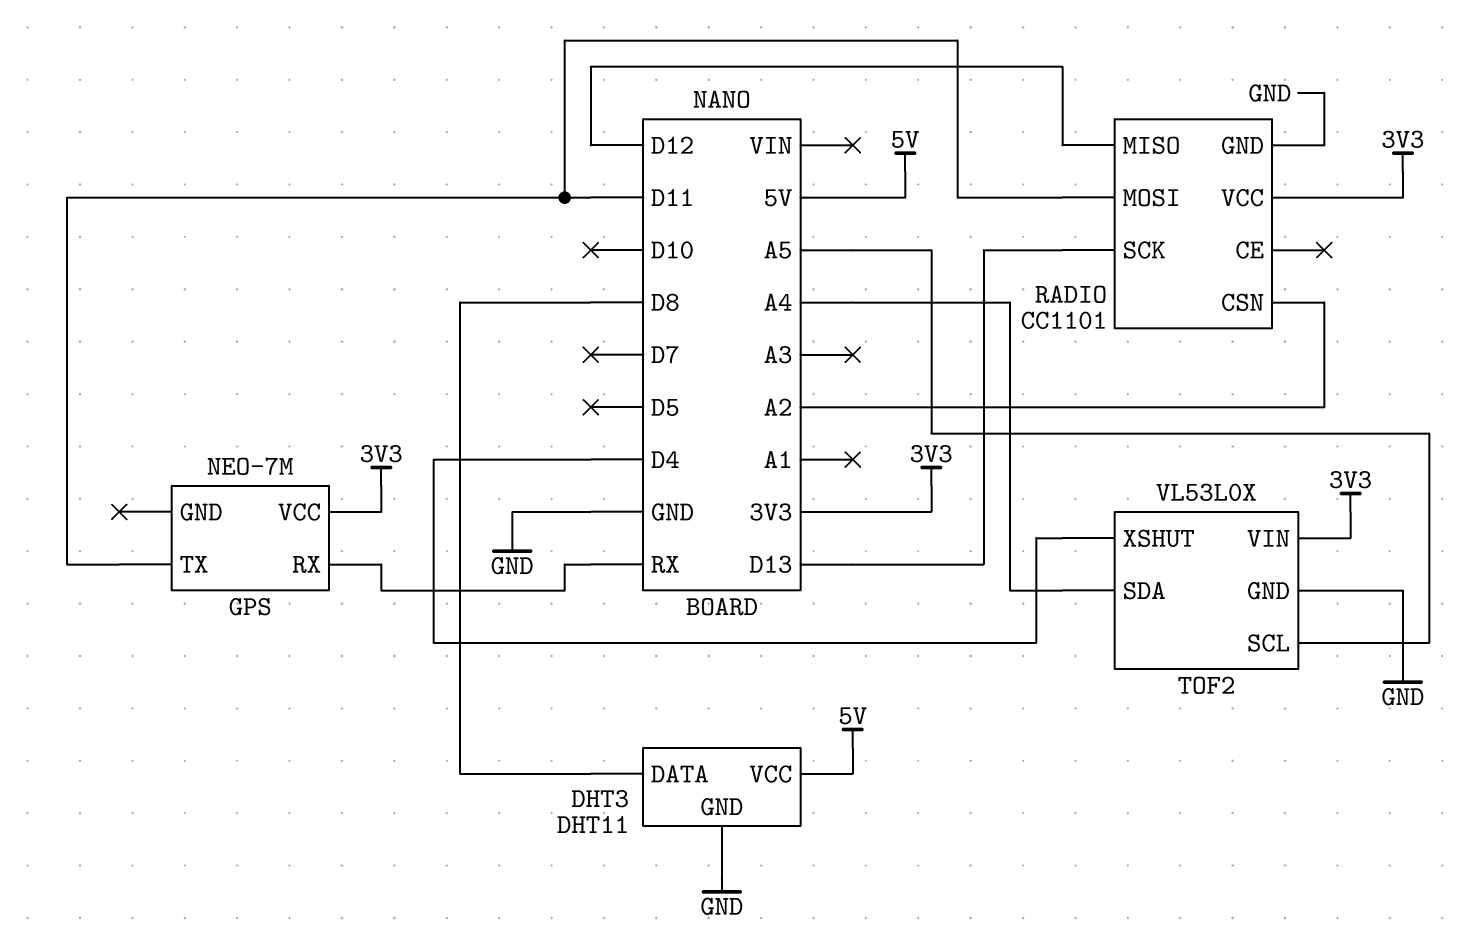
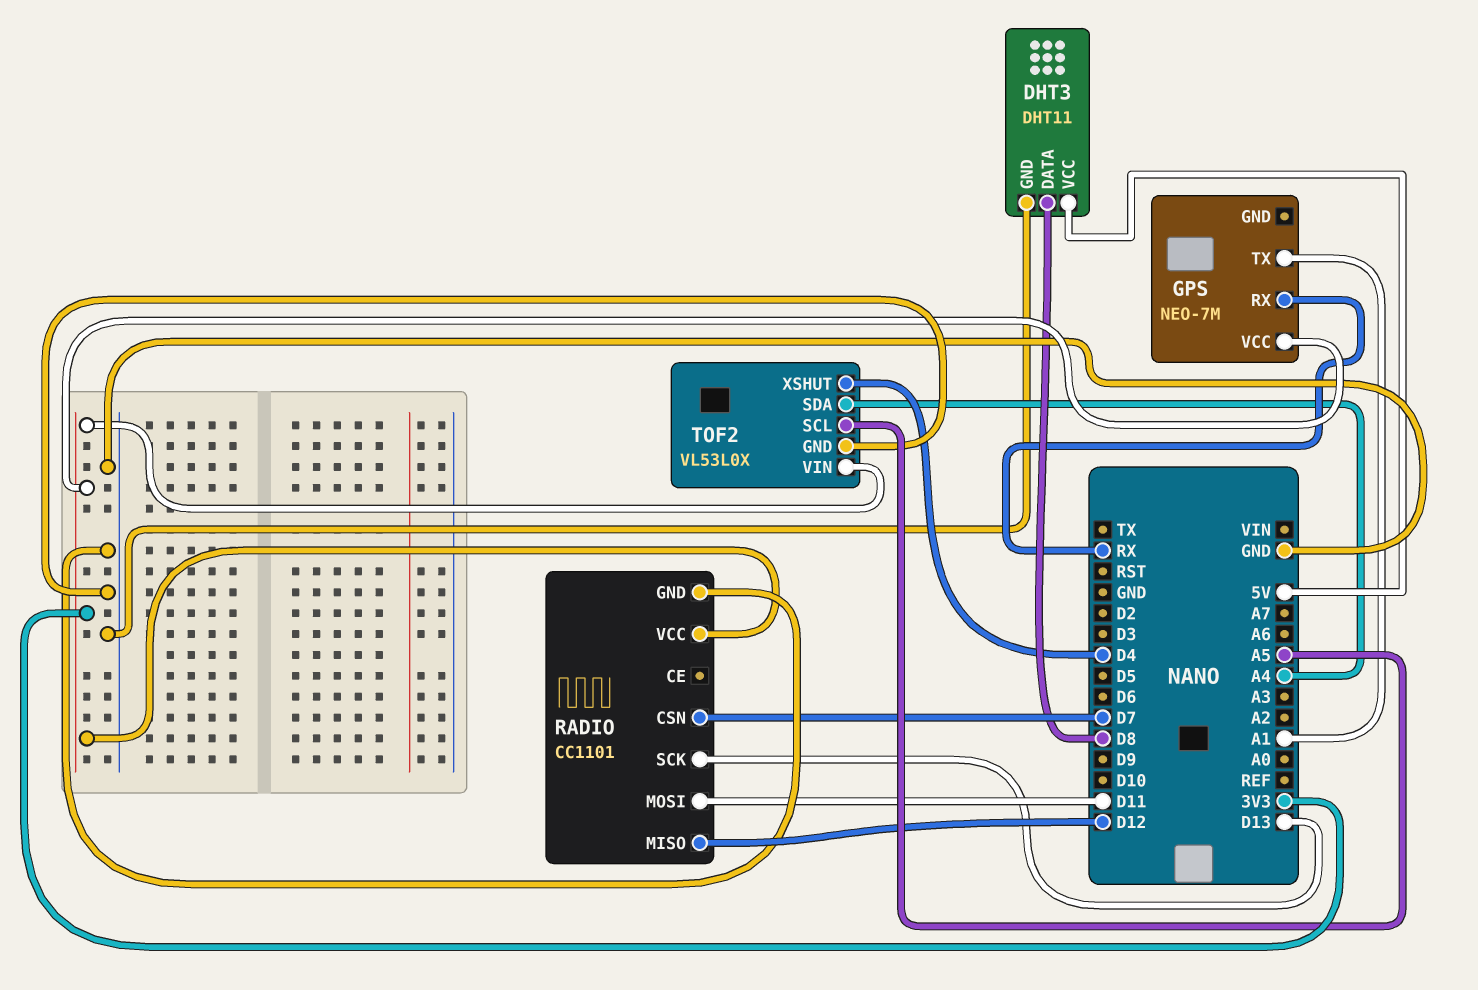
GPS pin TX: D11 -> A1
RADIO pin CSN: A2 -> D7

